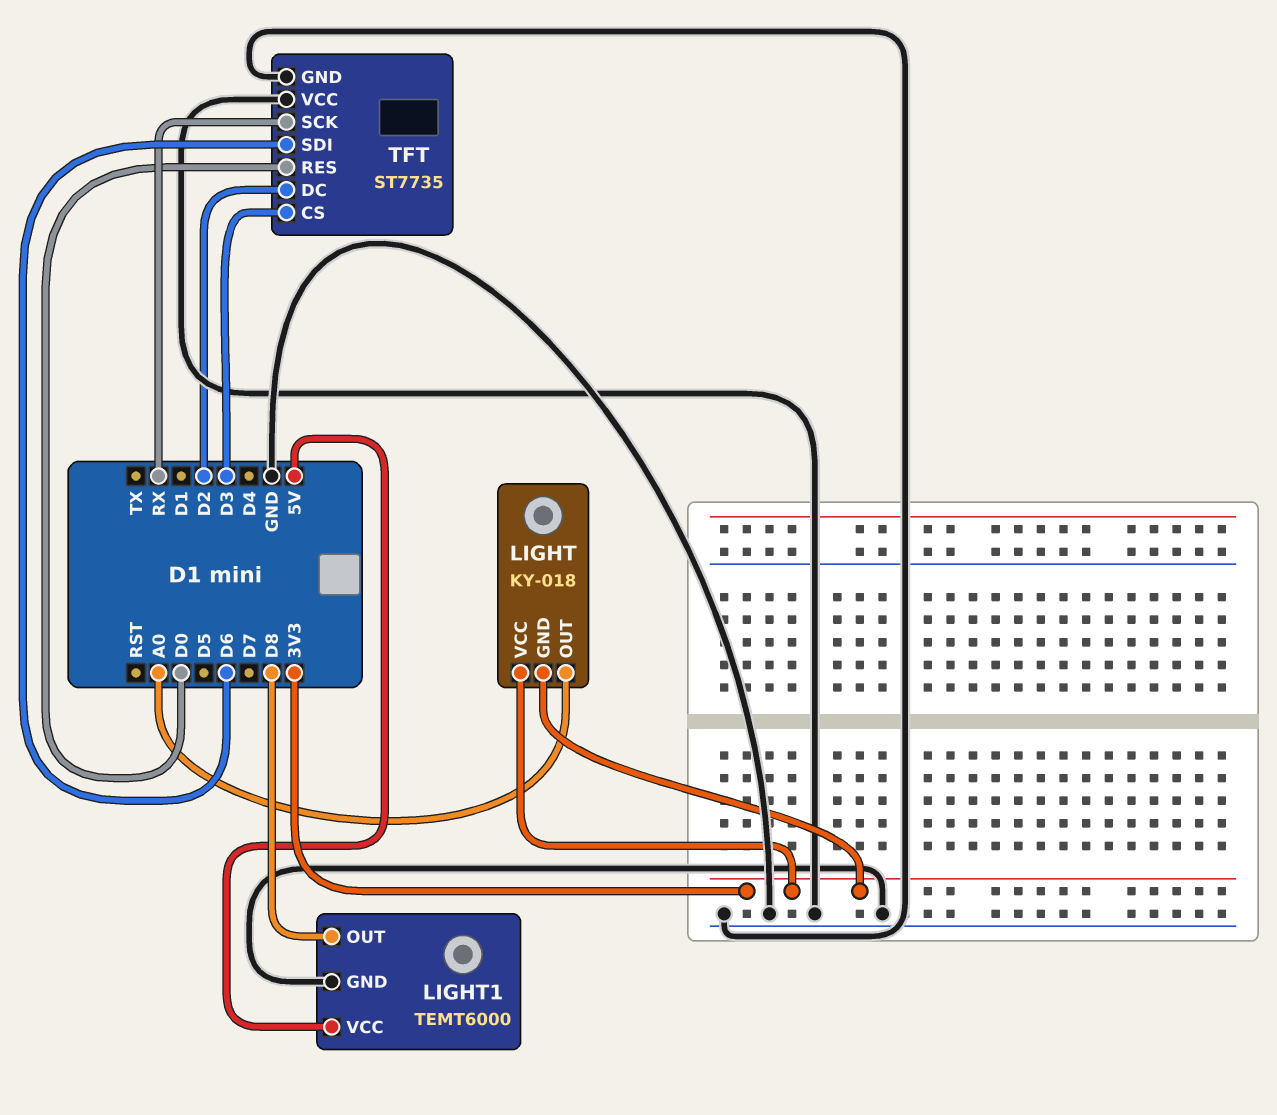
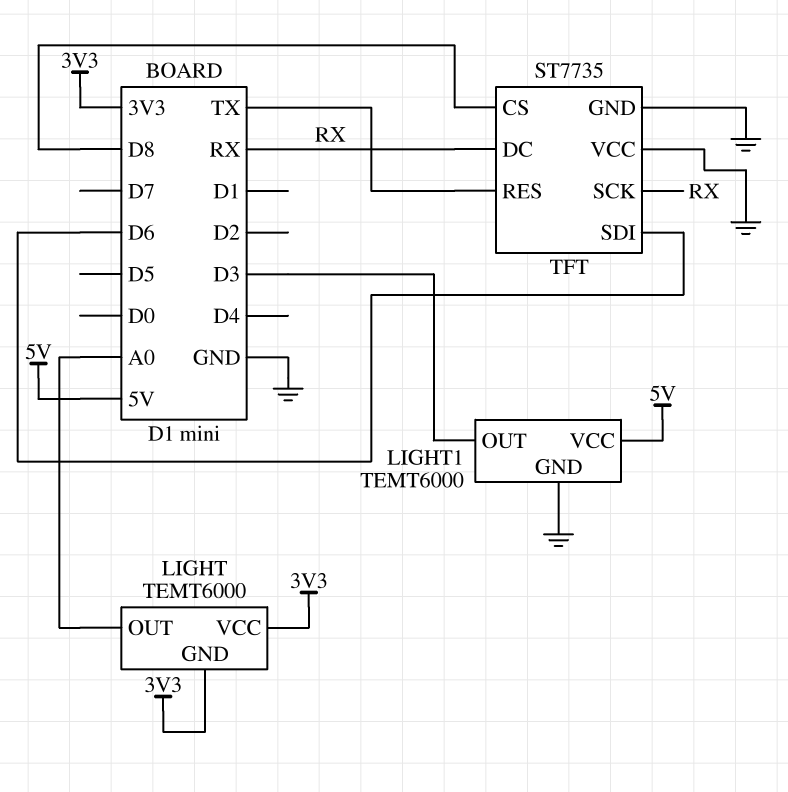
LIGHT: KY-018 -> TEMT6000
LIGHT1 pin OUT: D8 -> D3
TFT pin CS: D3 -> D8
TFT pin DC: D2 -> RX
TFT pin RES: D0 -> TX

